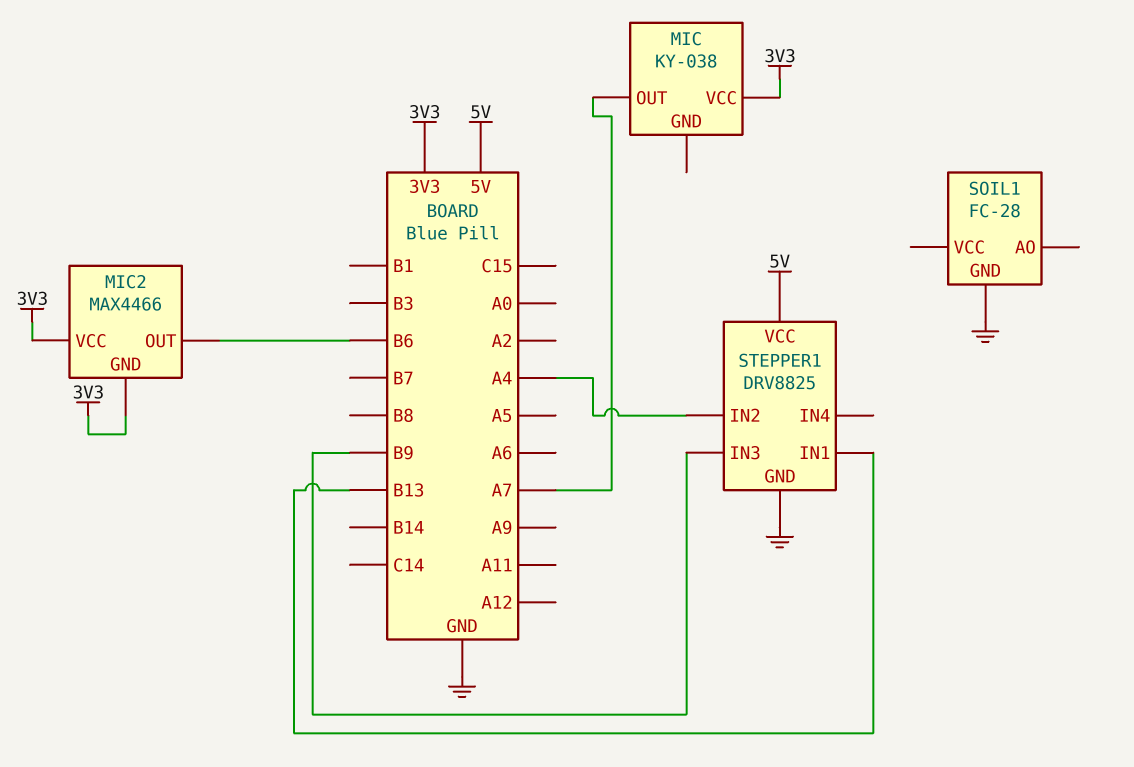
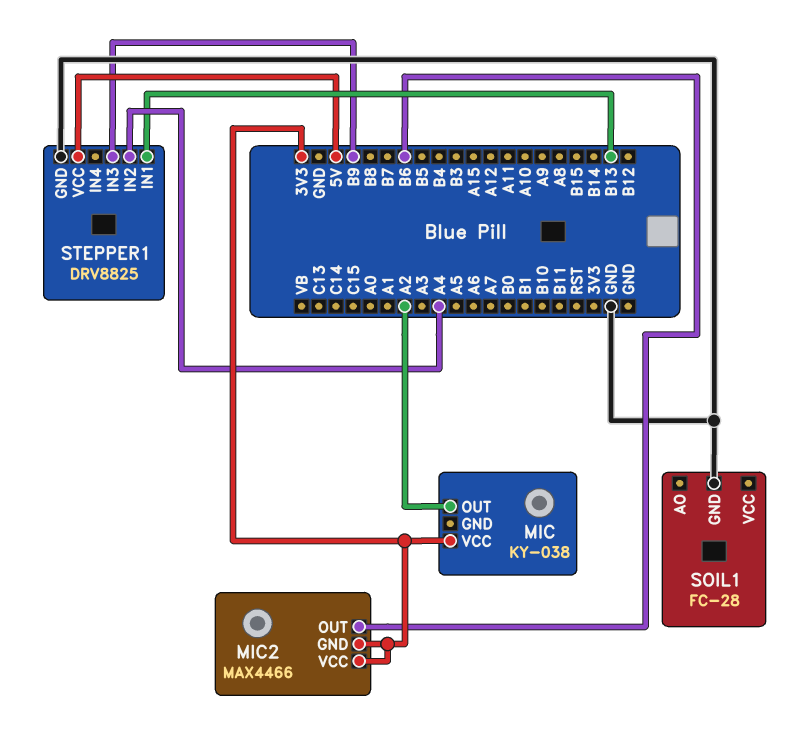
MIC pin OUT: A7 -> A2

